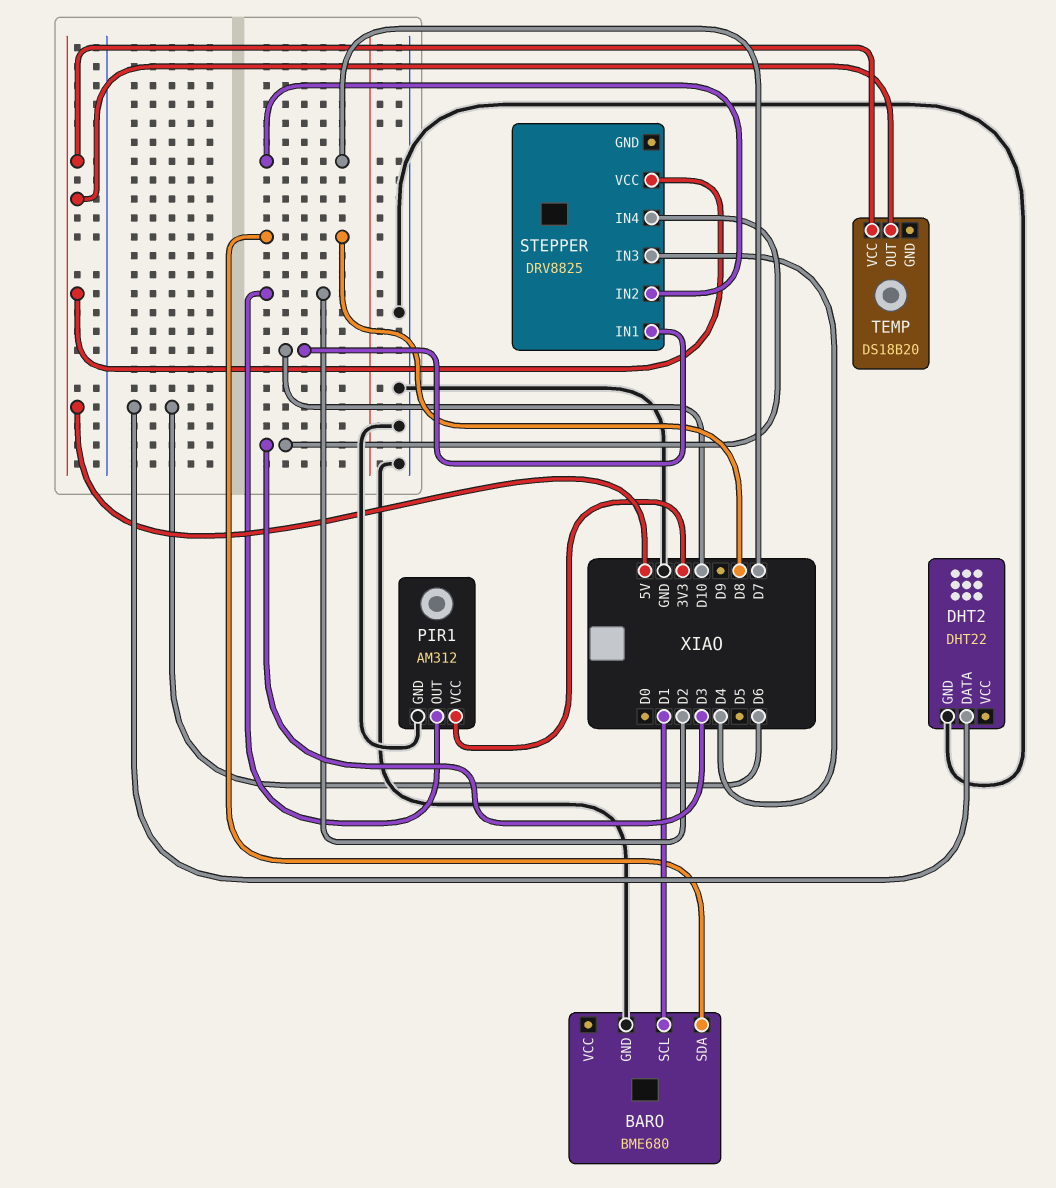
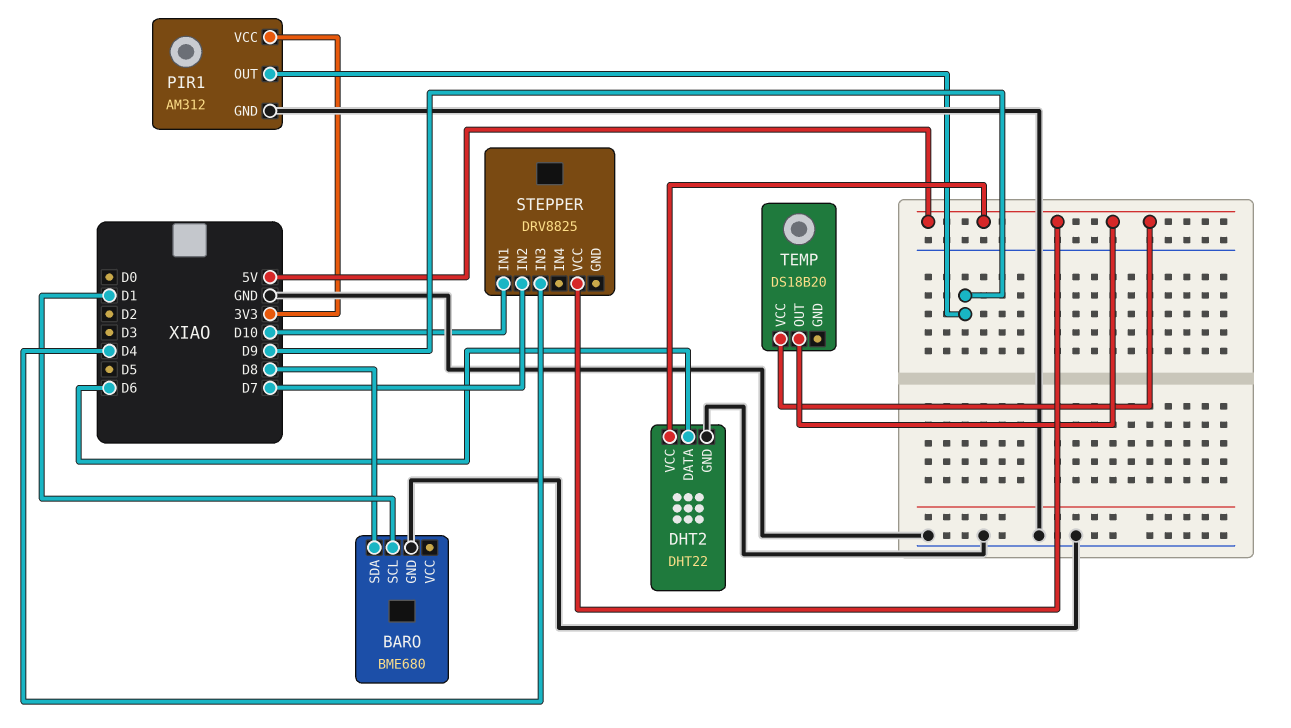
DHT2 pin VCC: none -> 5V
PIR1 pin OUT: D2 -> D9
STEPPER pin IN4: D3 -> none

